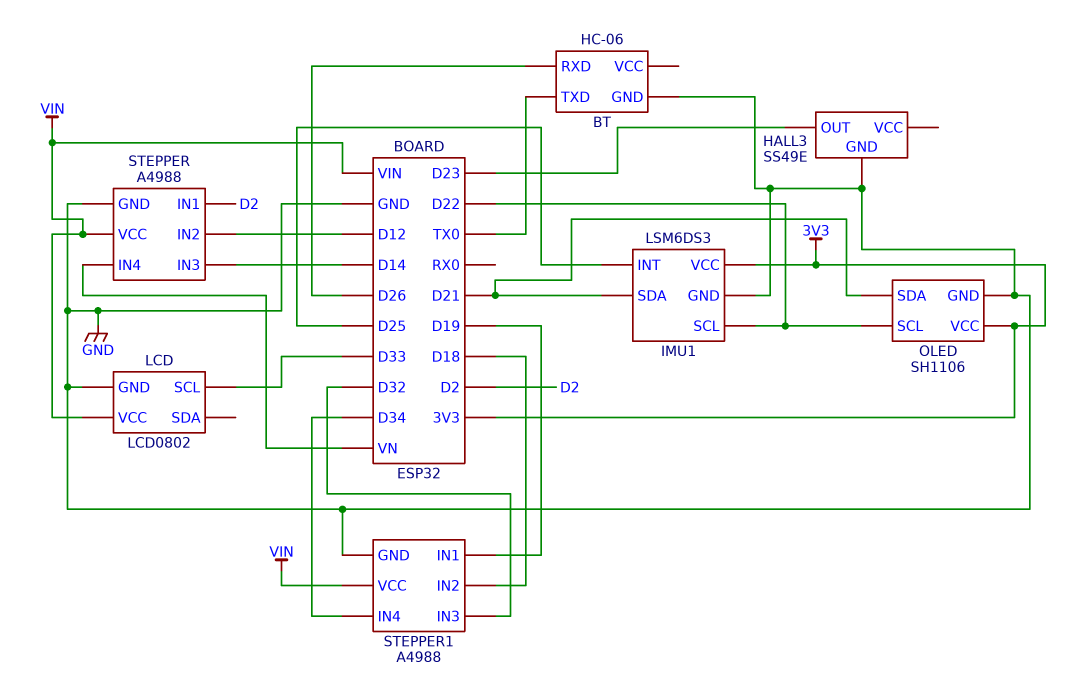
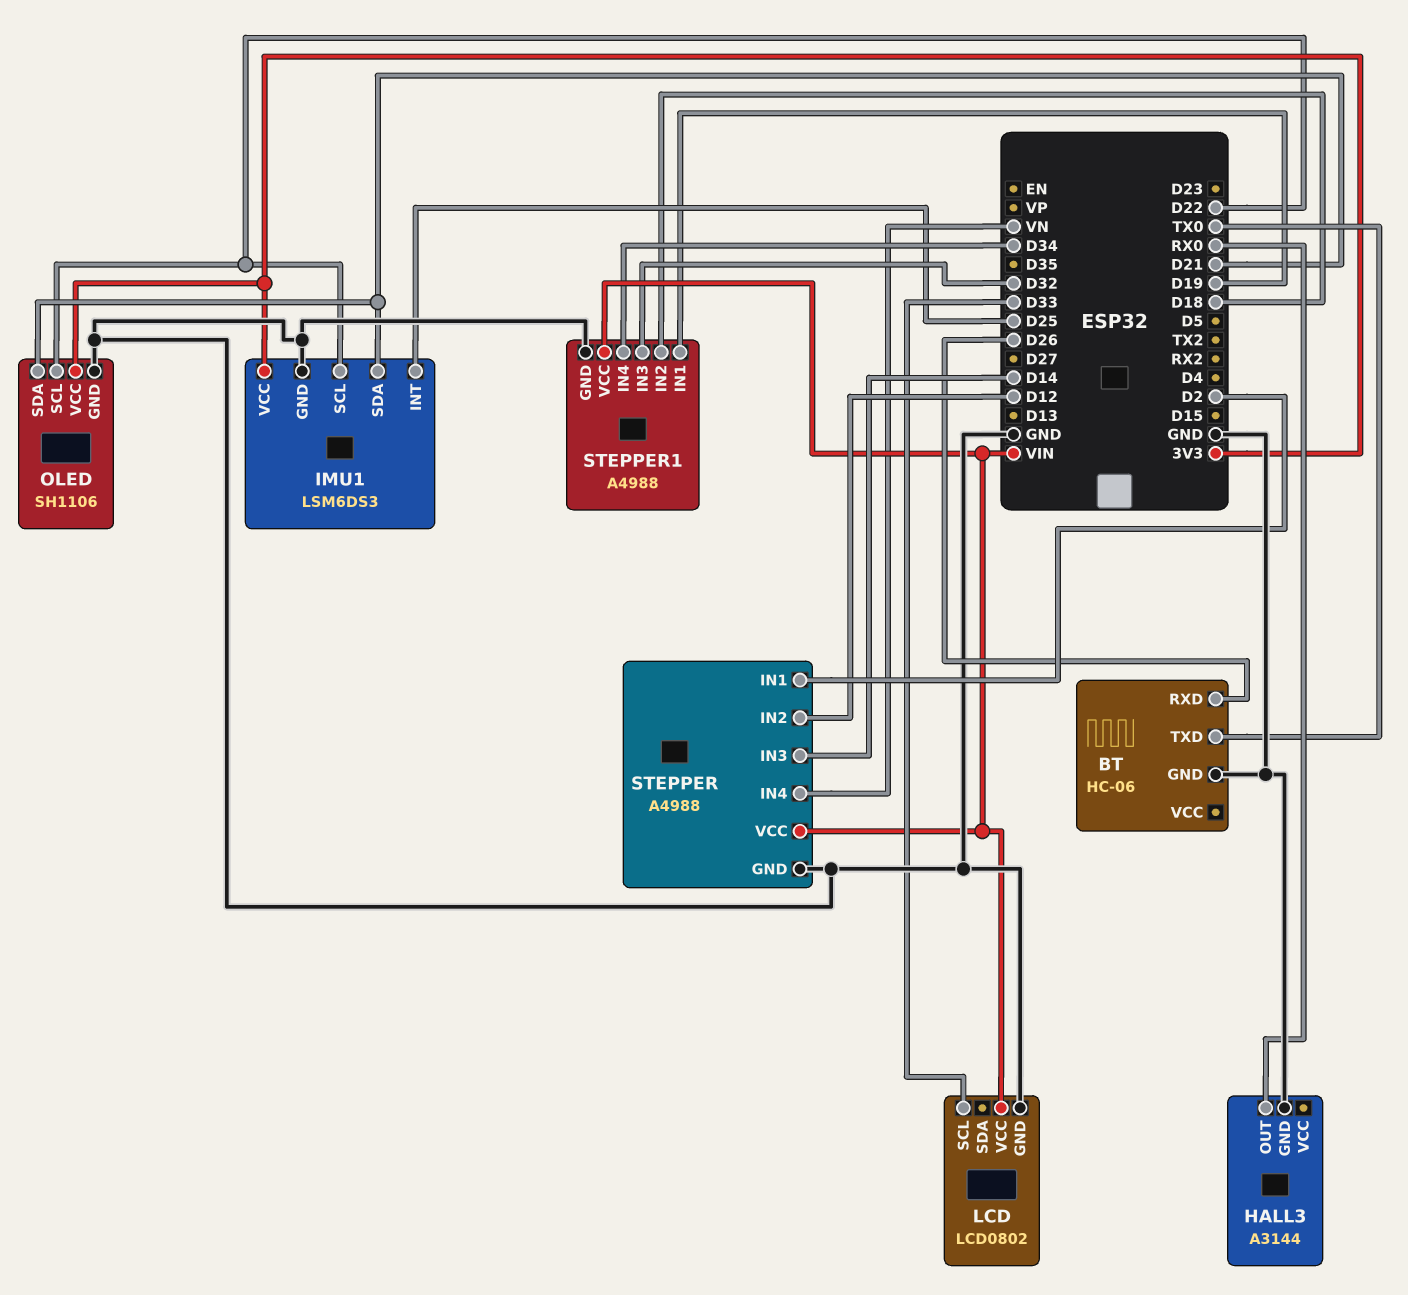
HALL3: SS49E -> A3144
HALL3 pin OUT: D23 -> RX0

